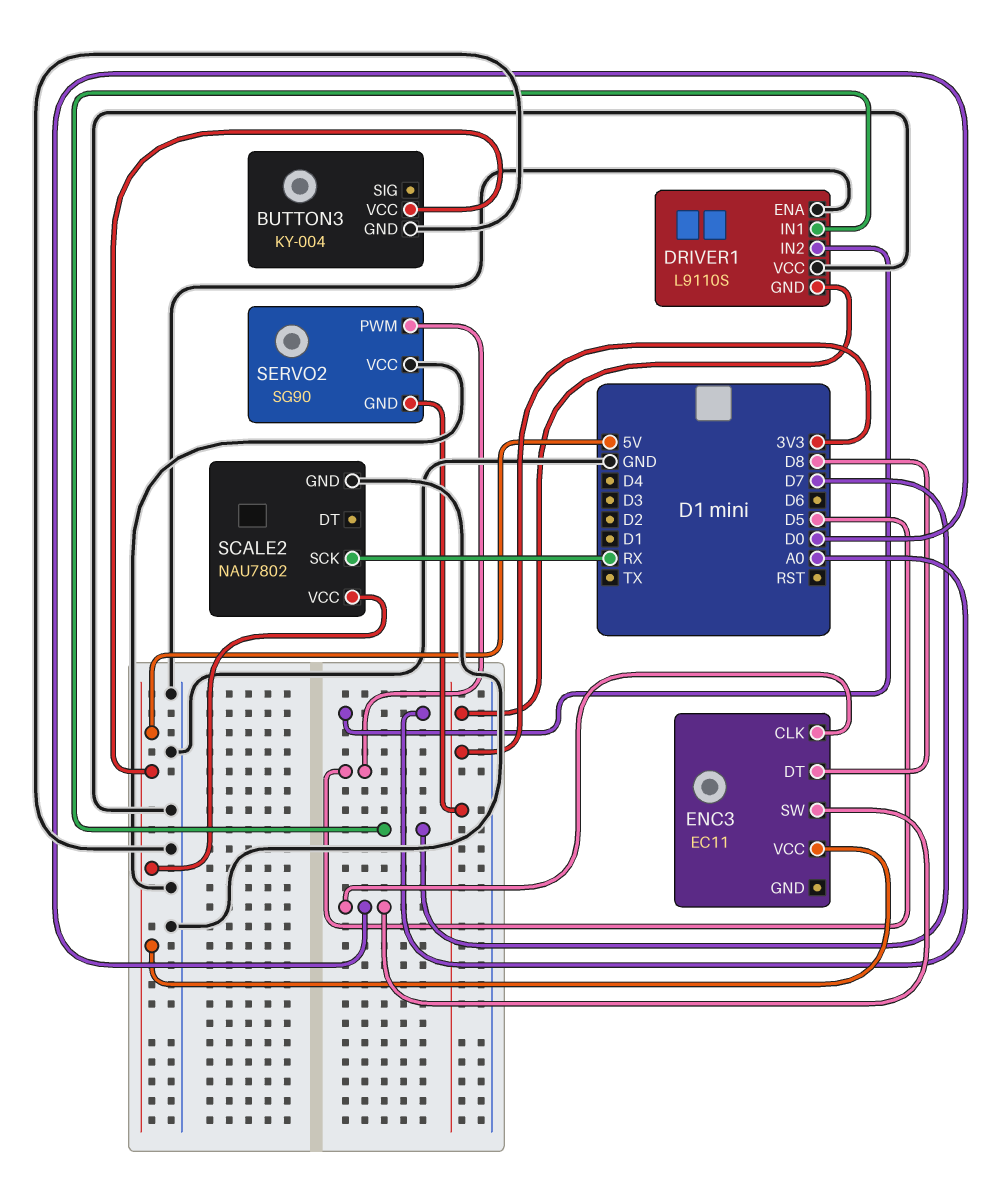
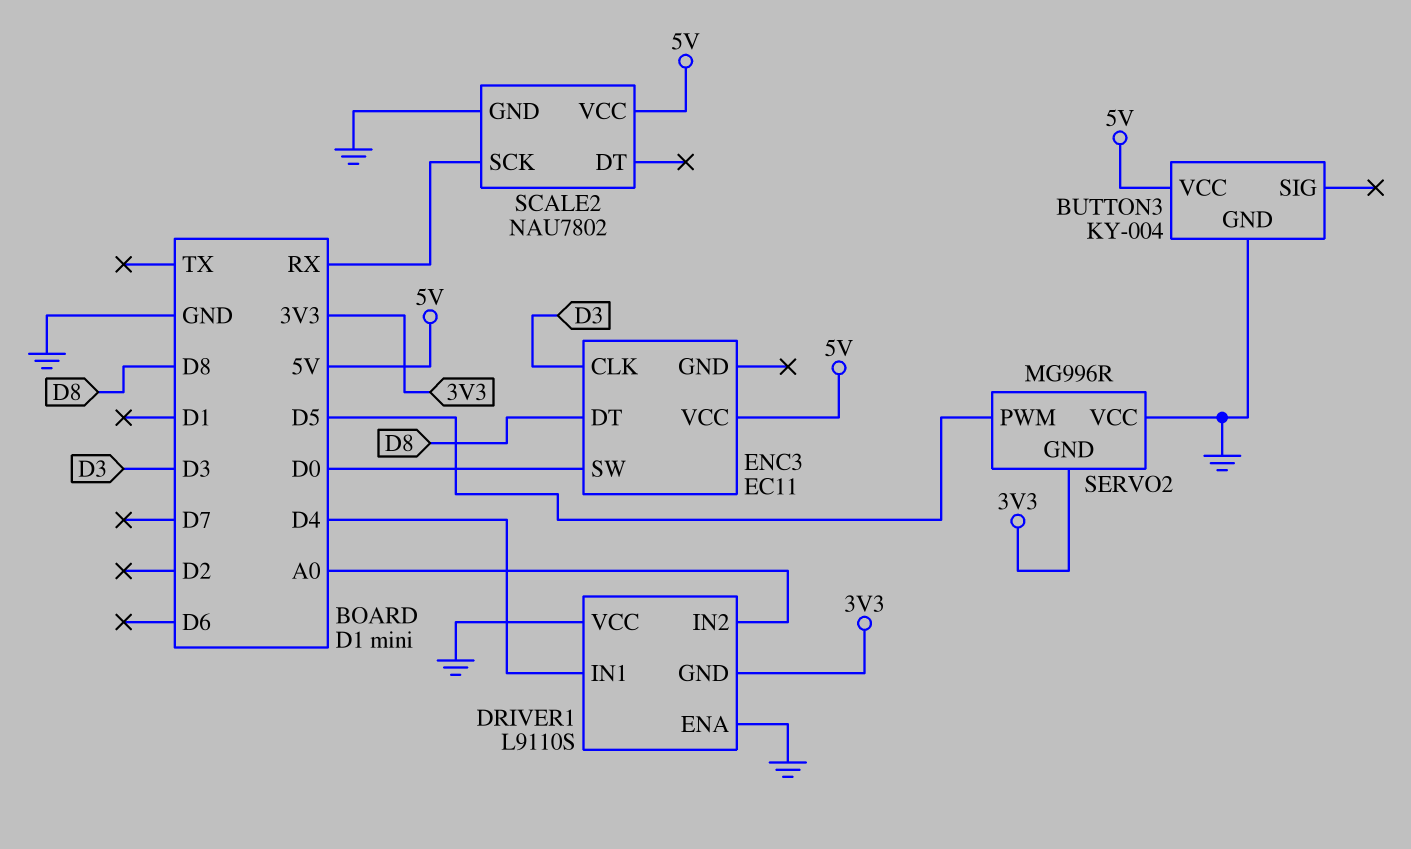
DRIVER1 pin IN1: D7 -> D4
ENC3 pin CLK: D0 -> D3
SERVO2: SG90 -> MG996R

